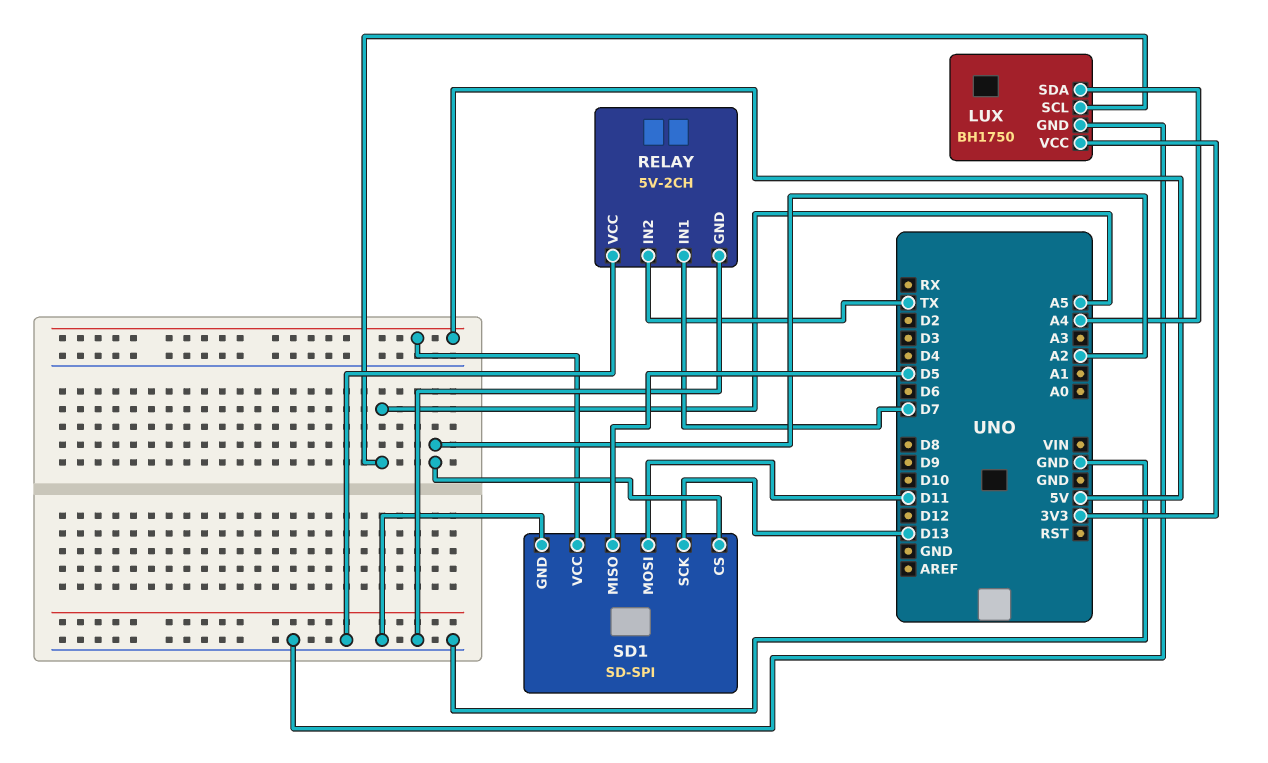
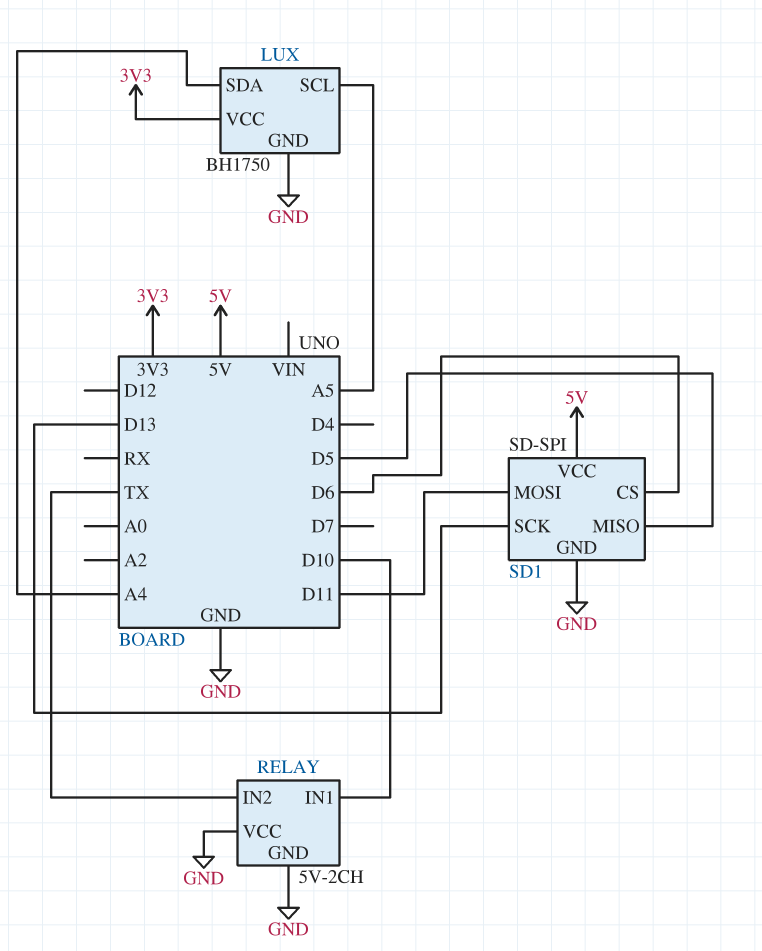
RELAY pin IN1: D7 -> D10
SD1 pin CS: A2 -> D6

